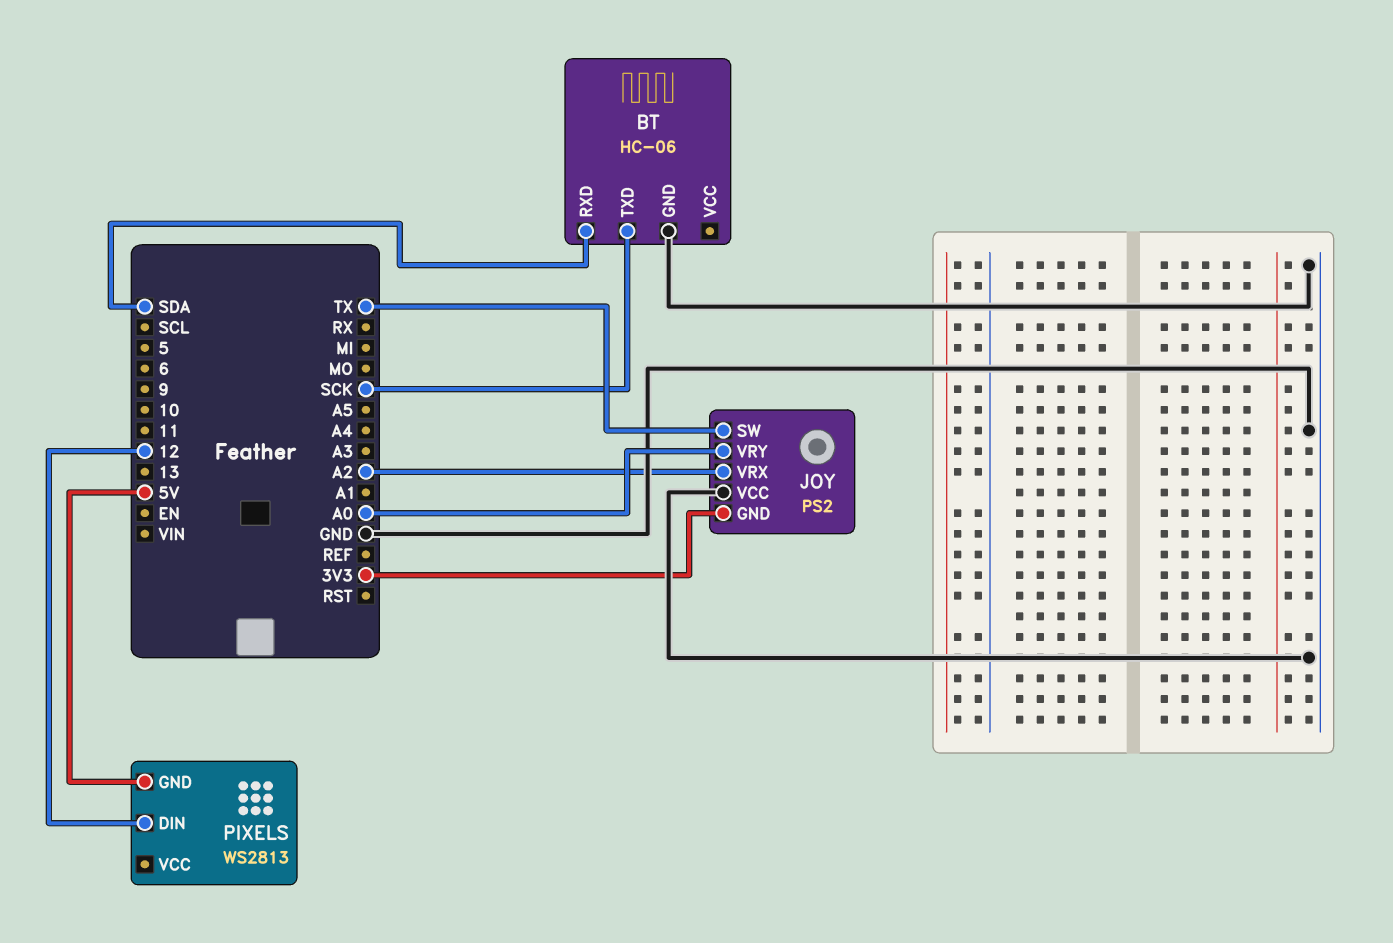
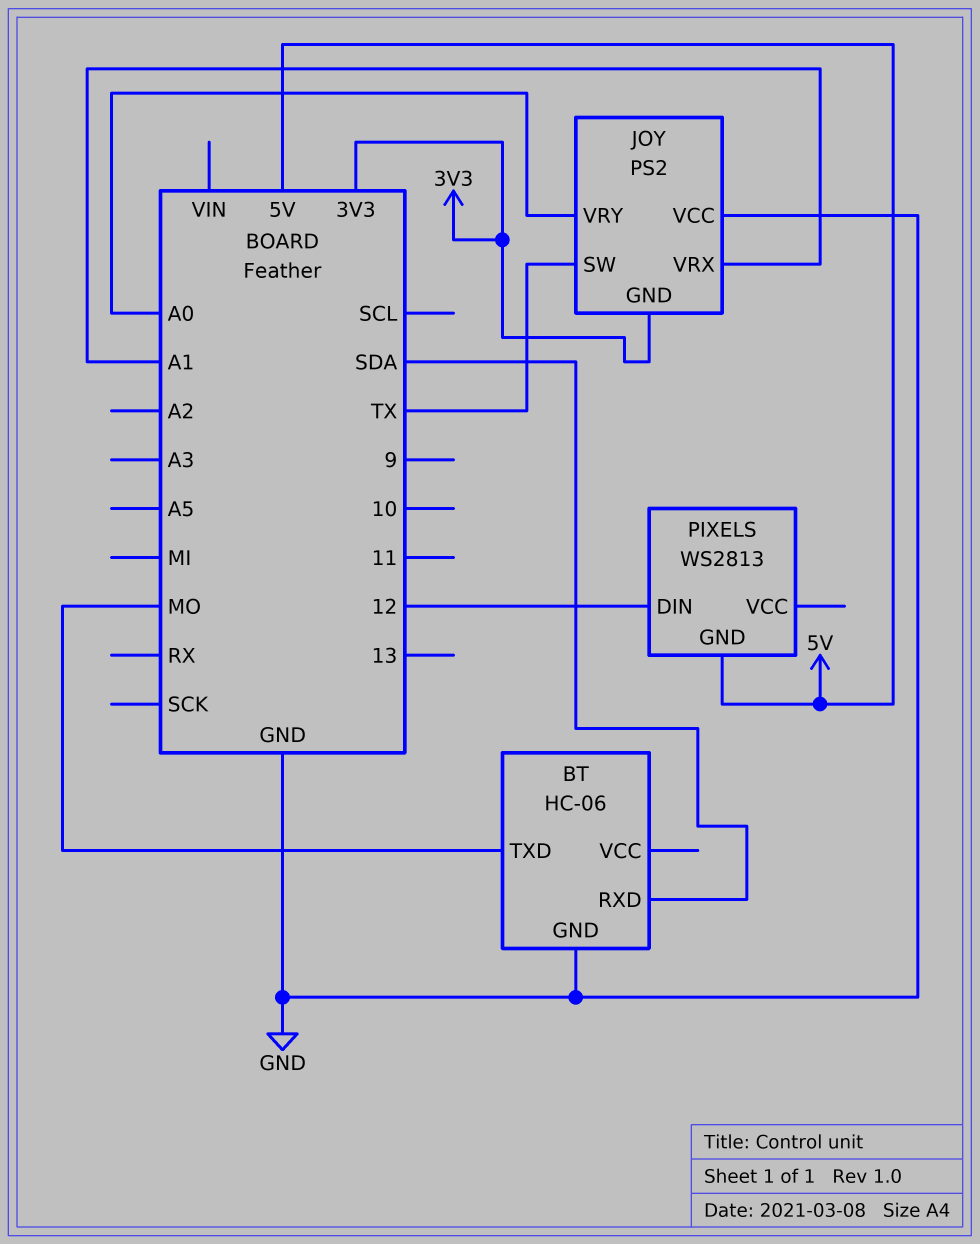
BT pin TXD: SCK -> MO
JOY pin VRX: A2 -> A1

